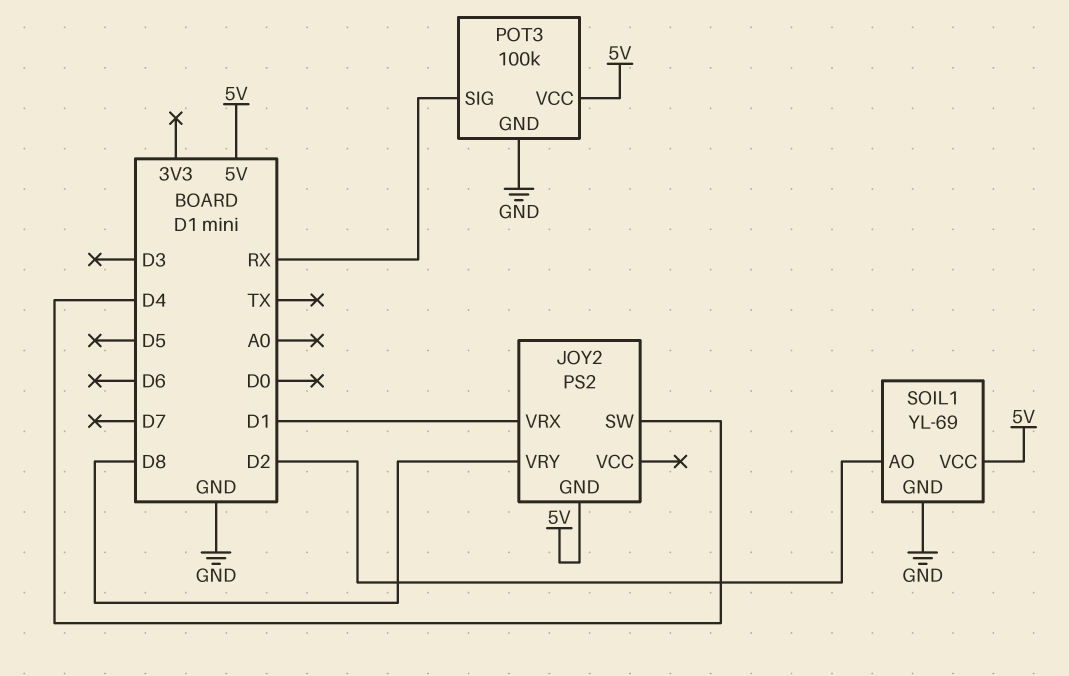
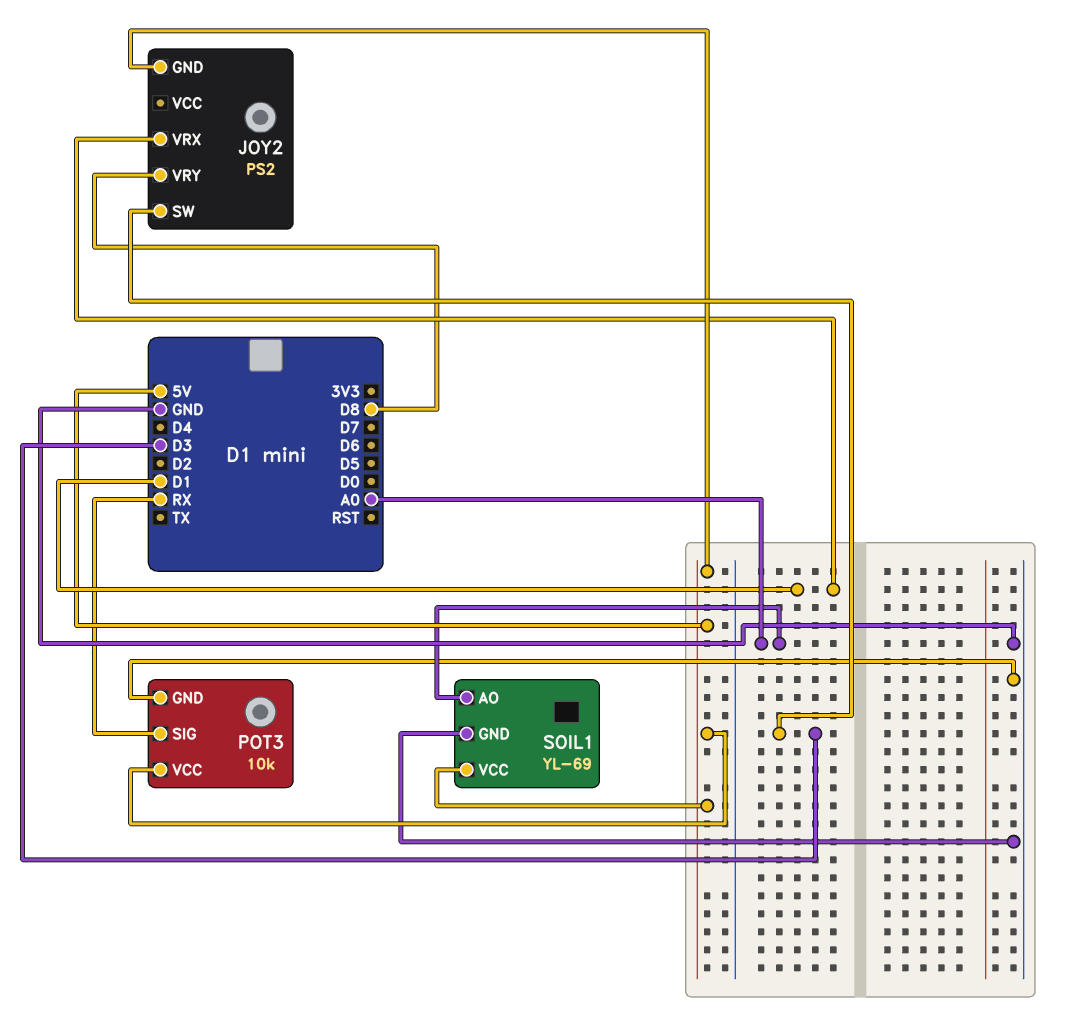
JOY2 pin SW: D4 -> D3
POT3: 100k -> 10k
SOIL1 pin AO: D2 -> A0

